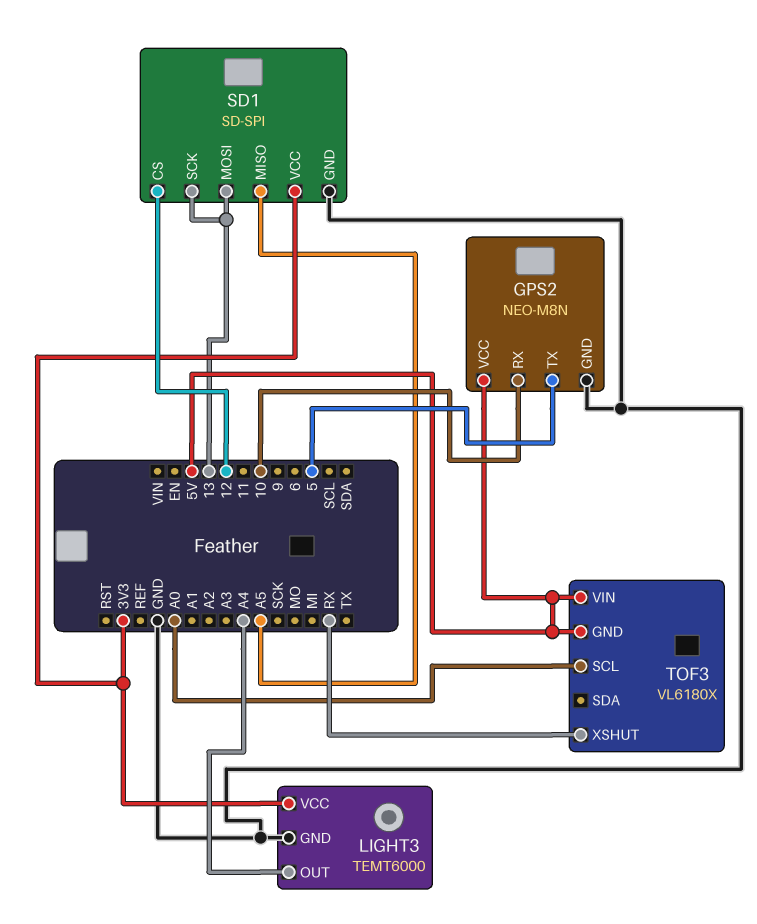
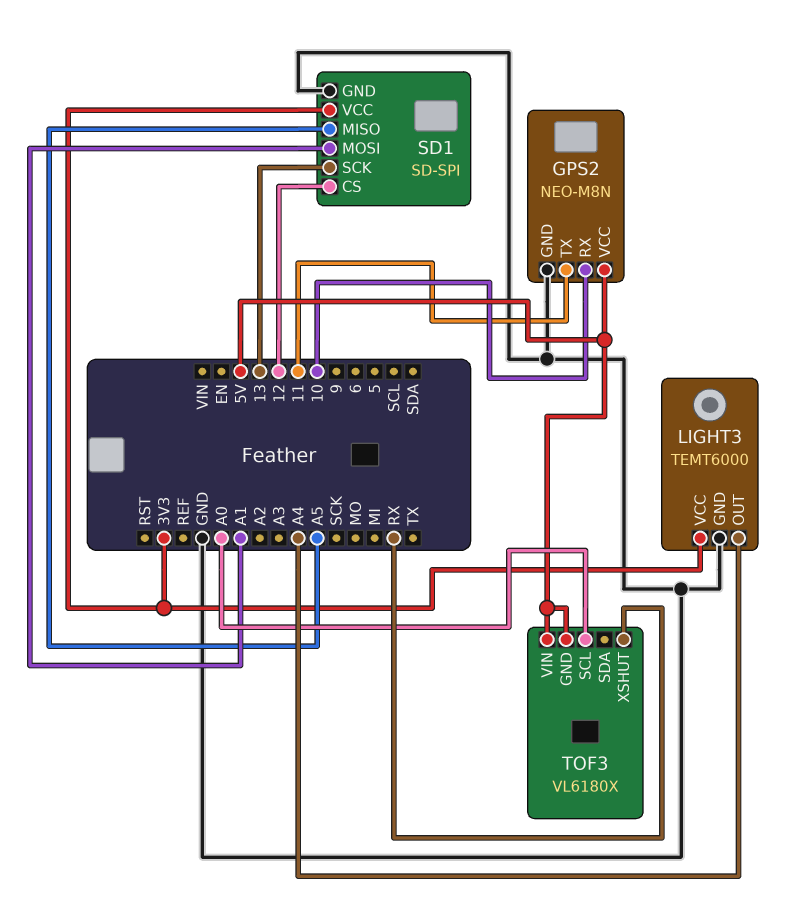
GPS2 pin TX: 5 -> 11
SD1 pin MOSI: 13 -> A1

